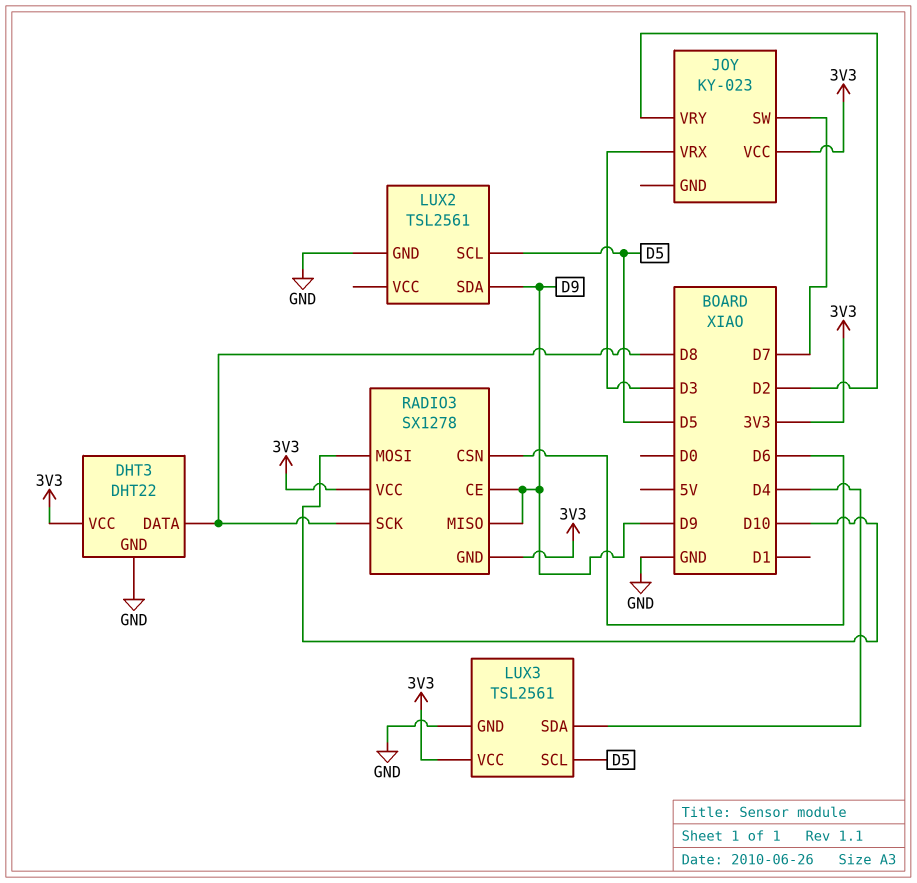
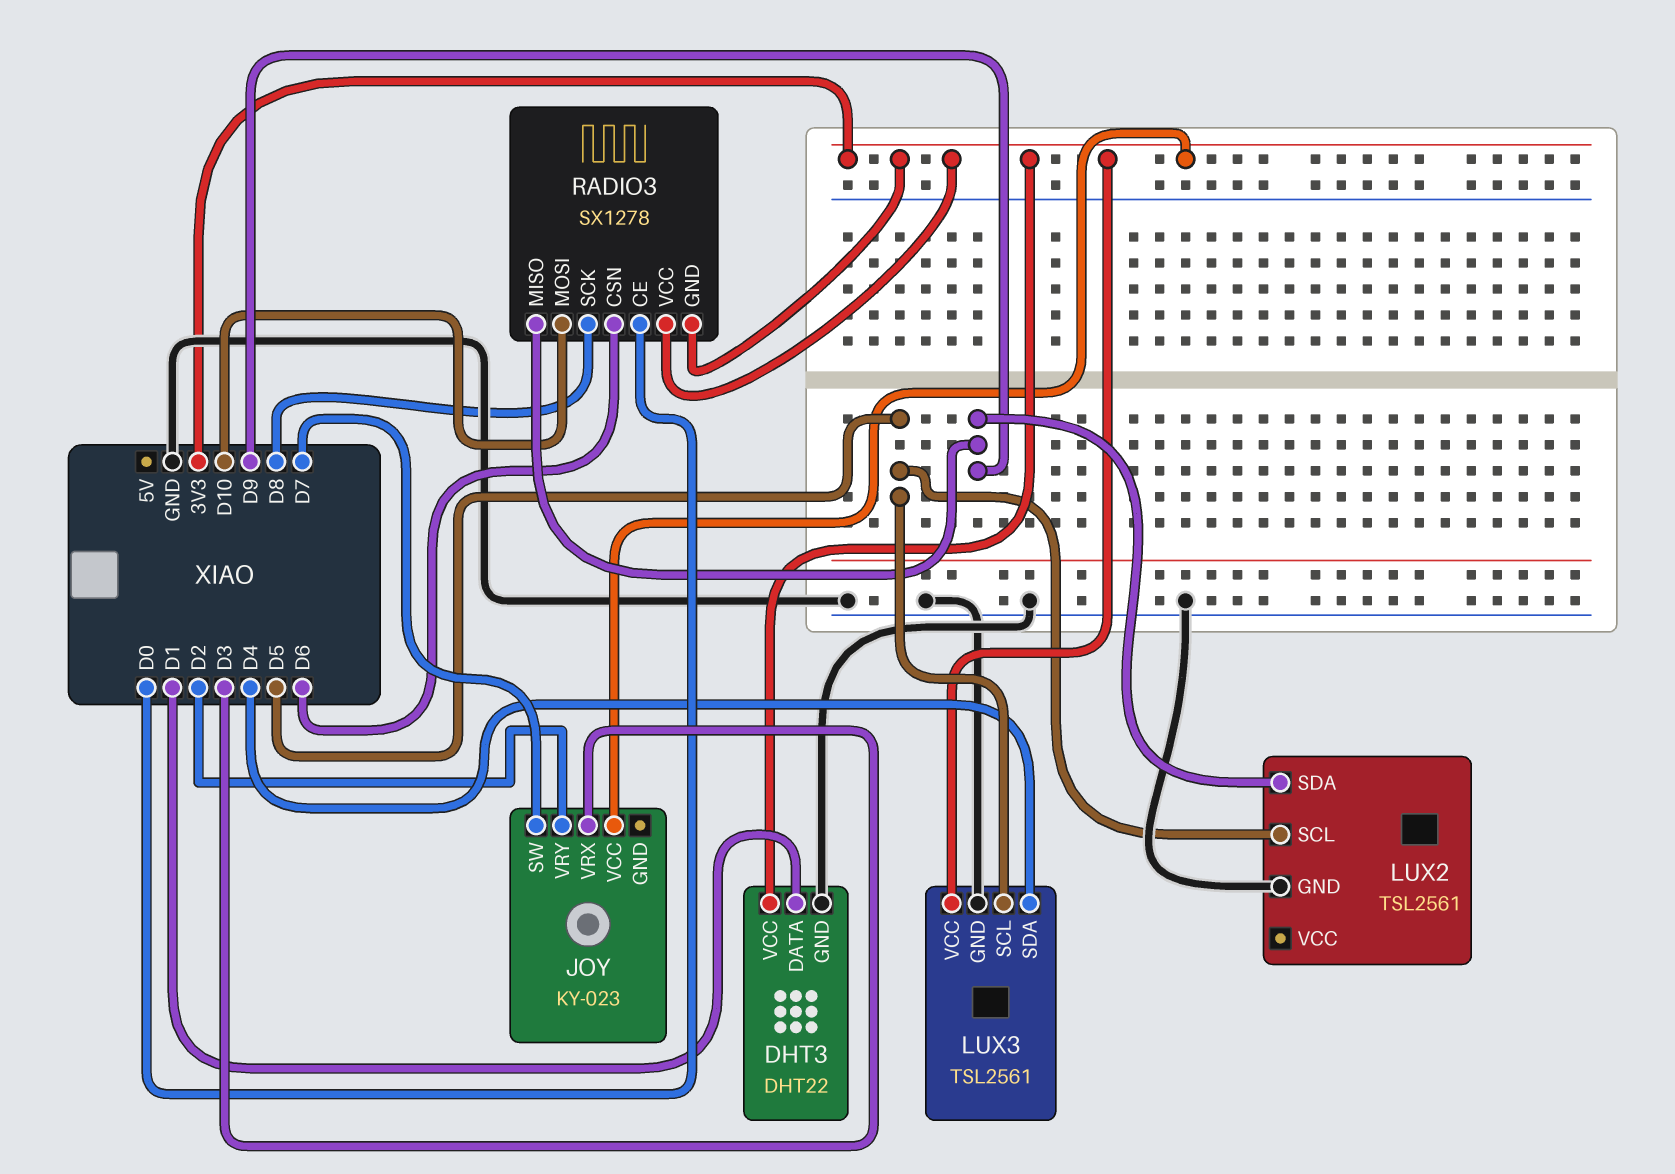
DHT3 pin DATA: D8 -> D1
RADIO3 pin CE: D9 -> D0

